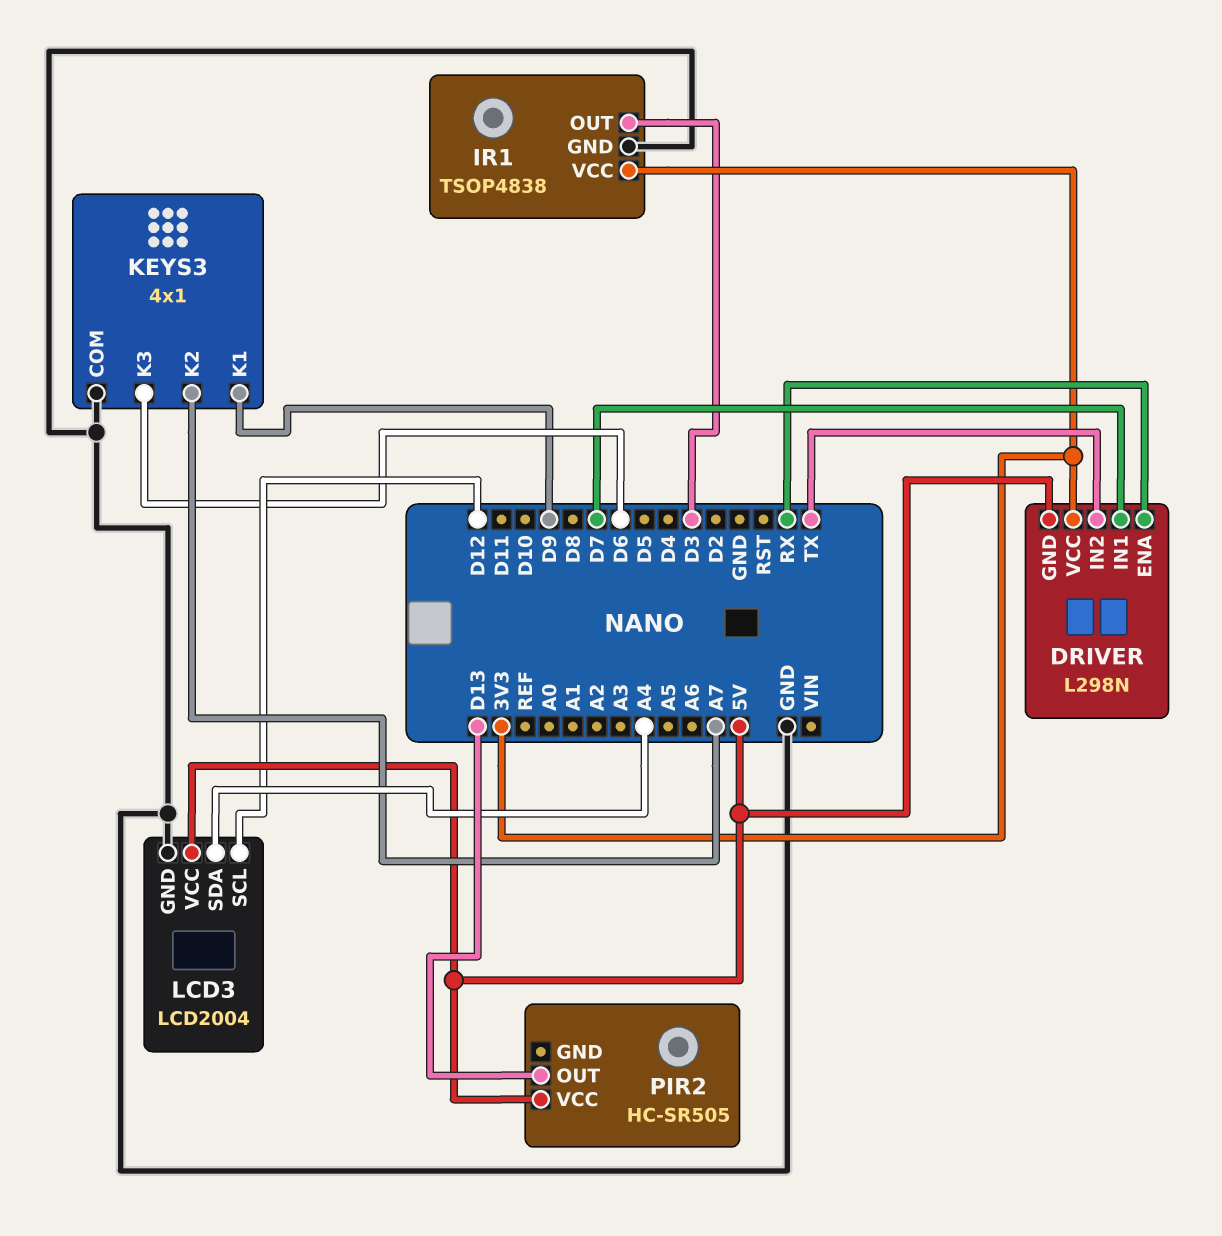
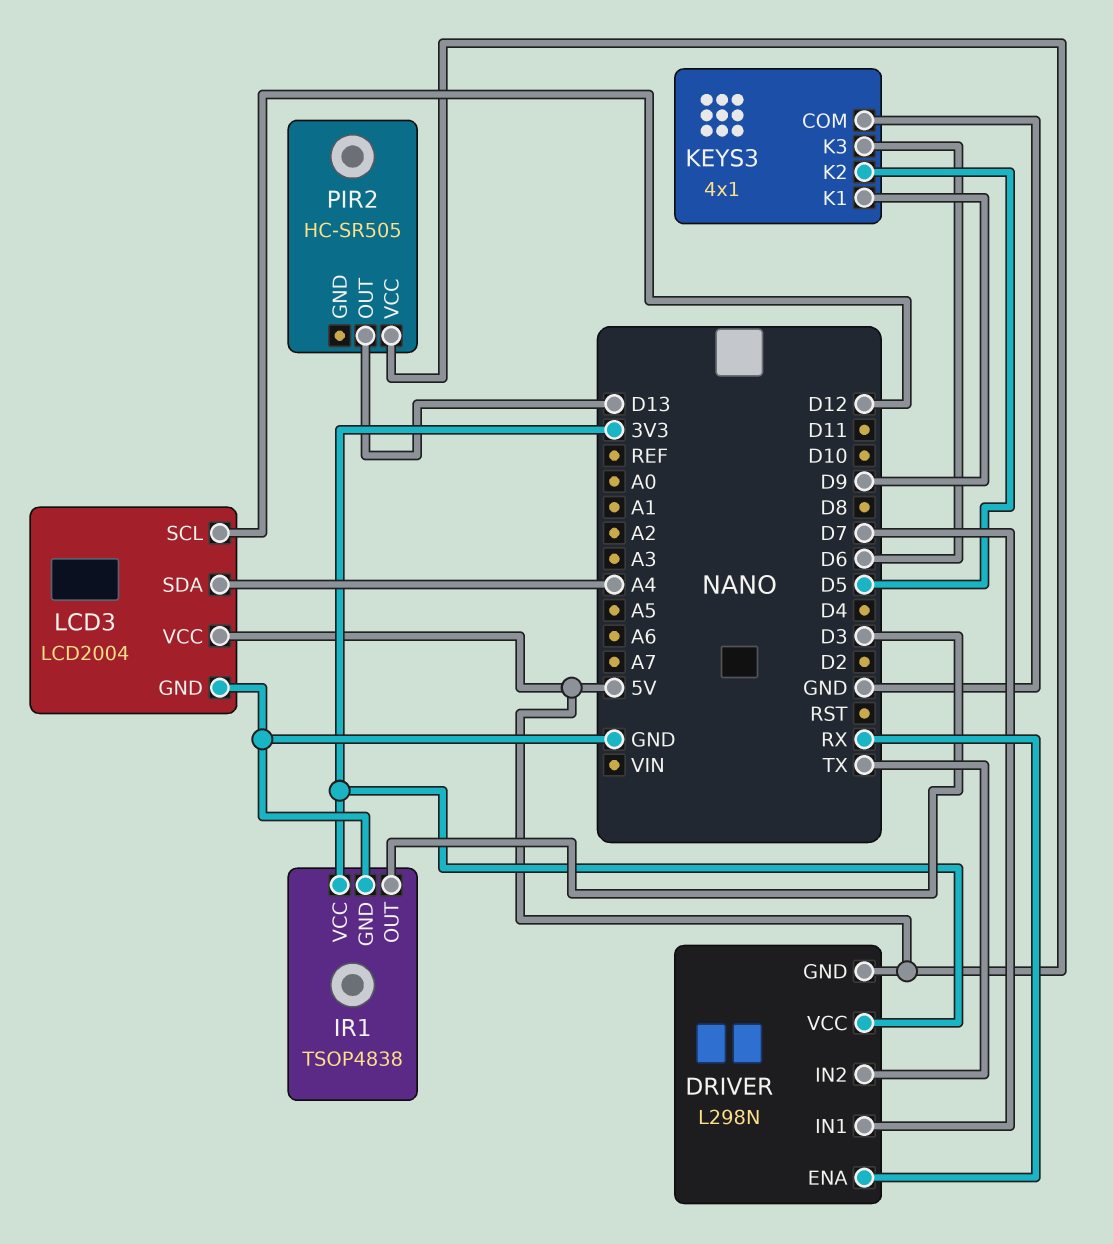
KEYS3 pin K2: A7 -> D5

